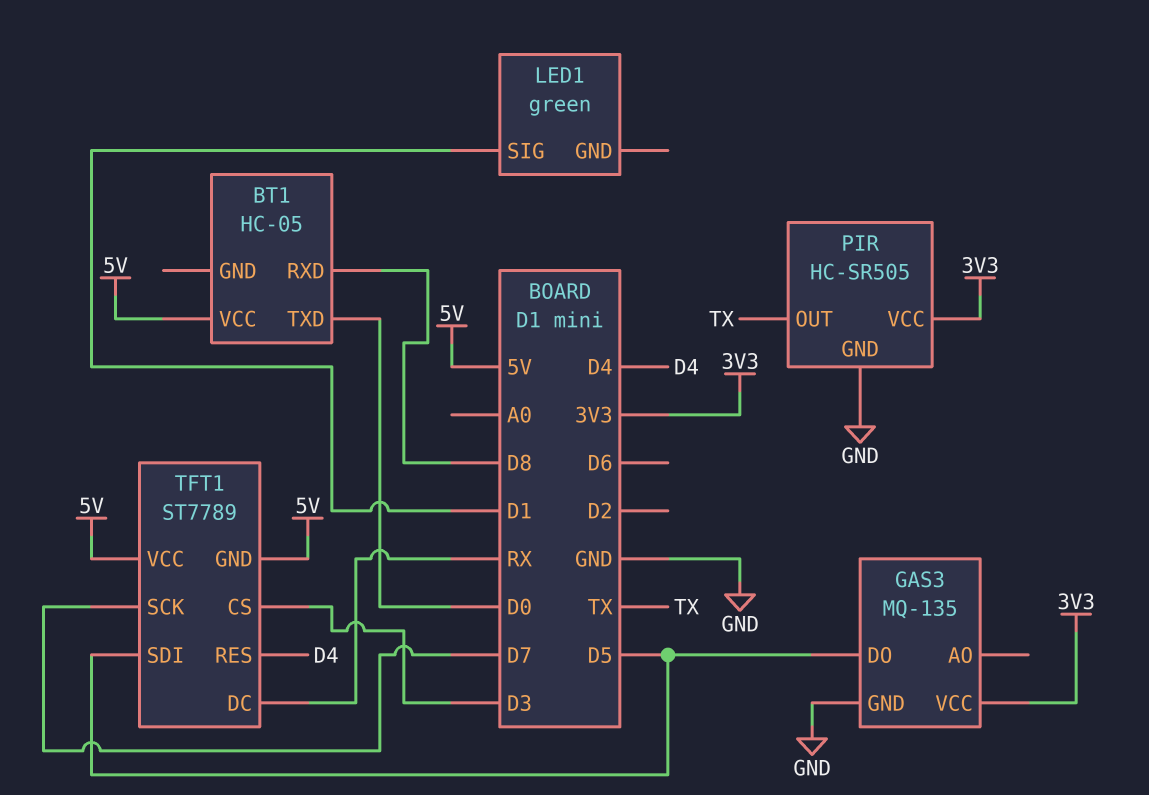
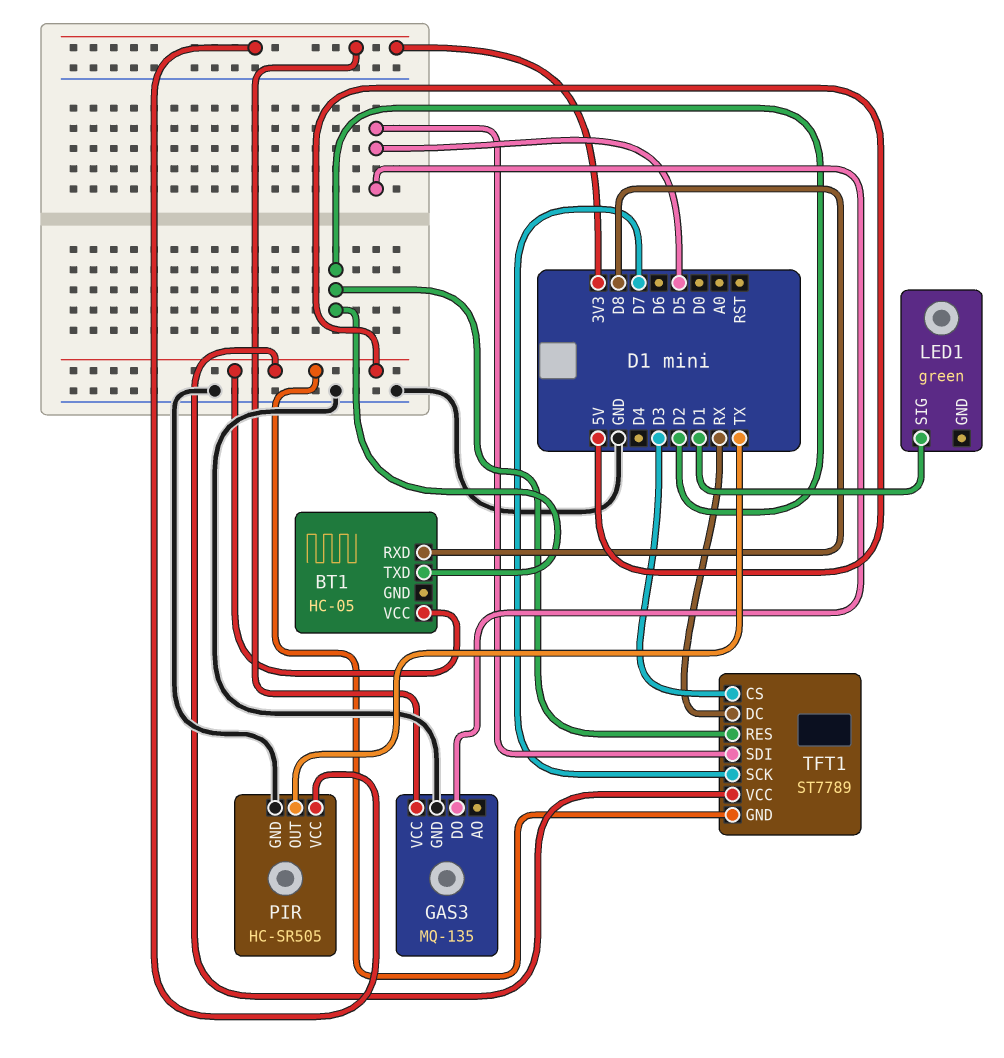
BT1 pin TXD: D0 -> D2
TFT1 pin RES: D4 -> D2

